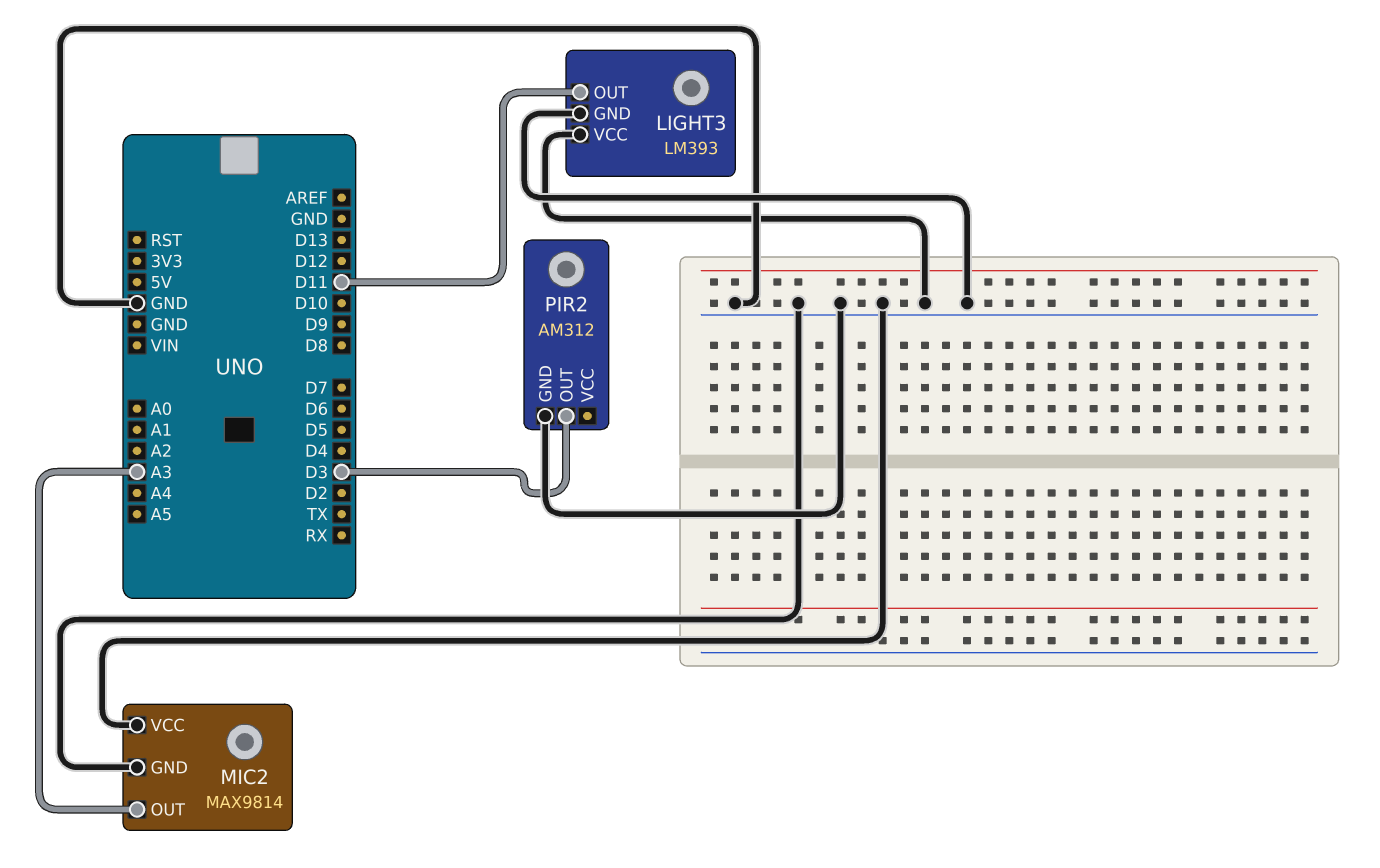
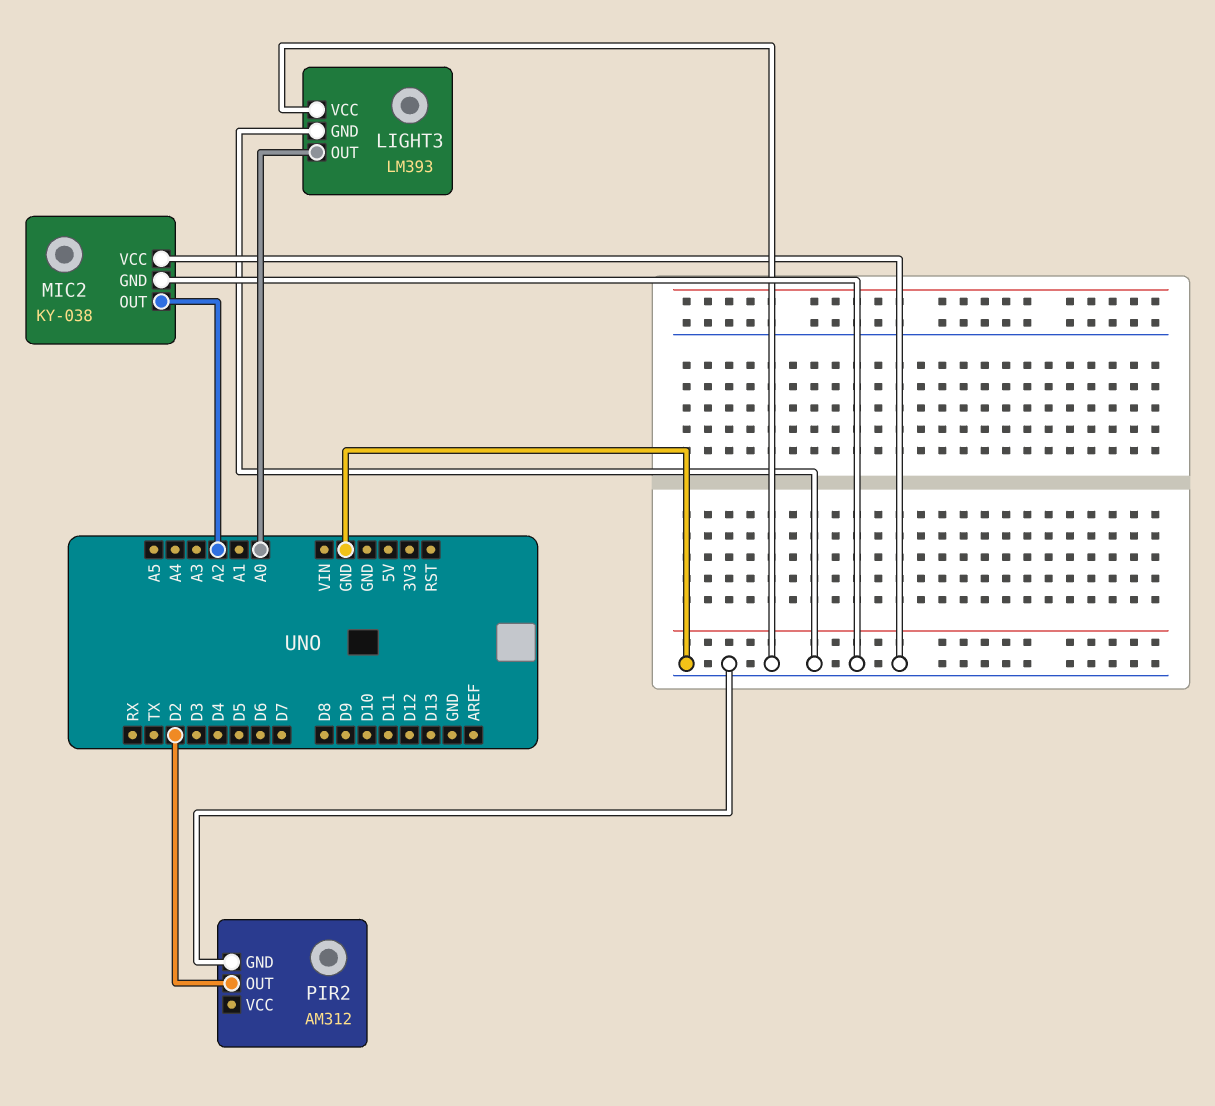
LIGHT3 pin OUT: D11 -> A0
MIC2: MAX9814 -> KY-038
MIC2 pin OUT: A3 -> A2
PIR2 pin OUT: D3 -> D2

